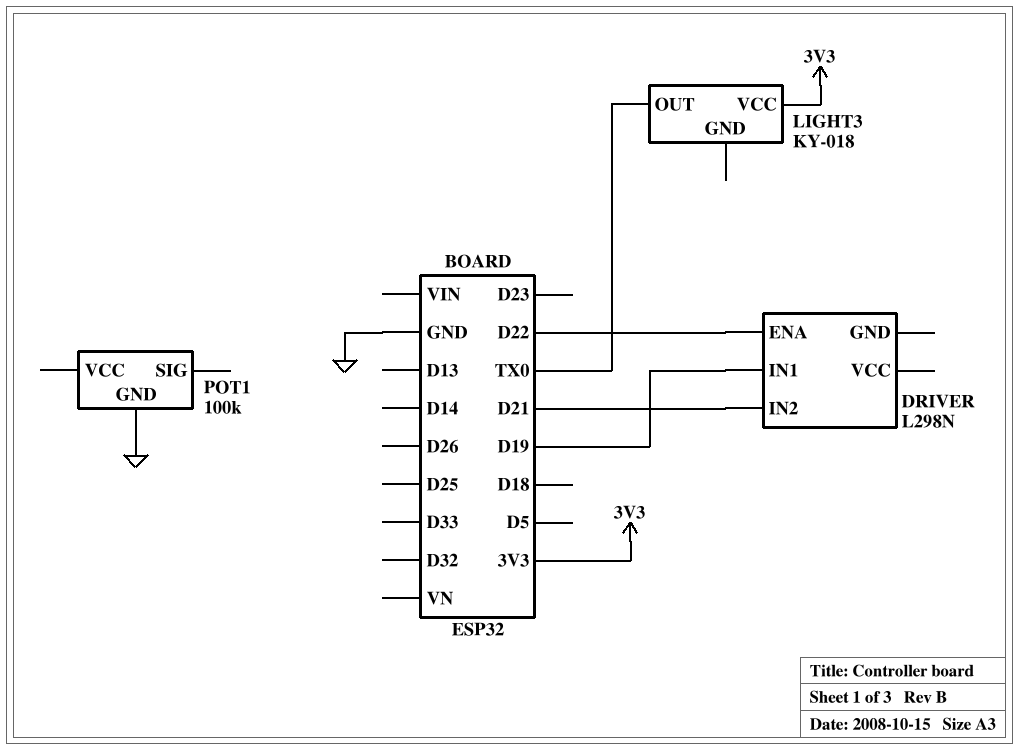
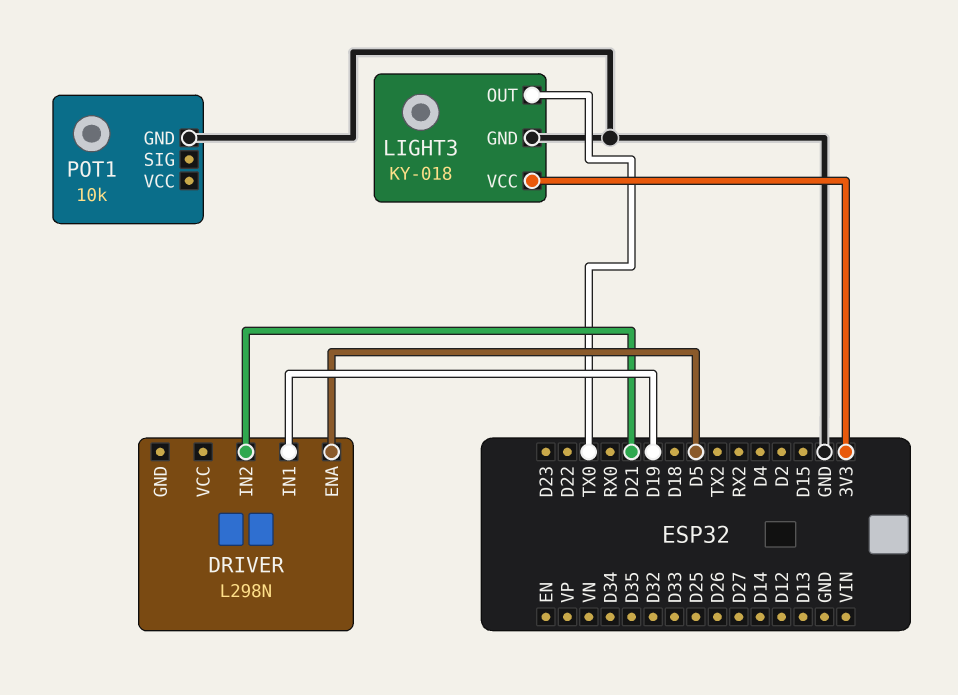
DRIVER pin ENA: D22 -> D5
LIGHT3 pin GND: none -> GND
POT1: 100k -> 10k

